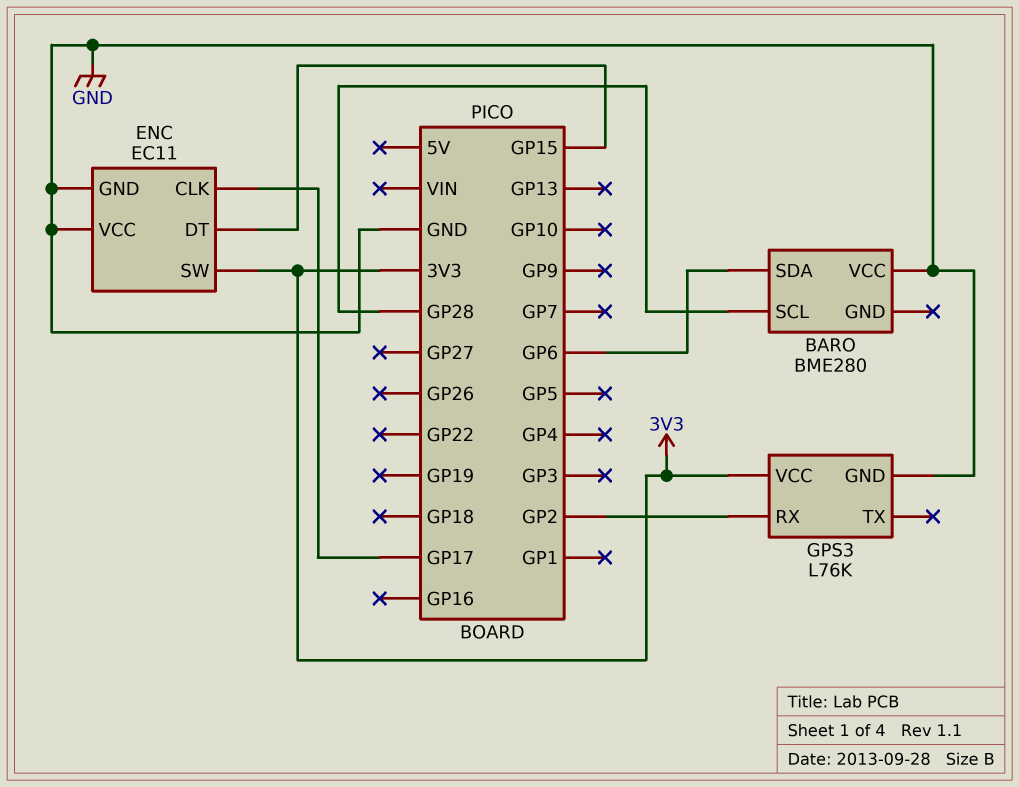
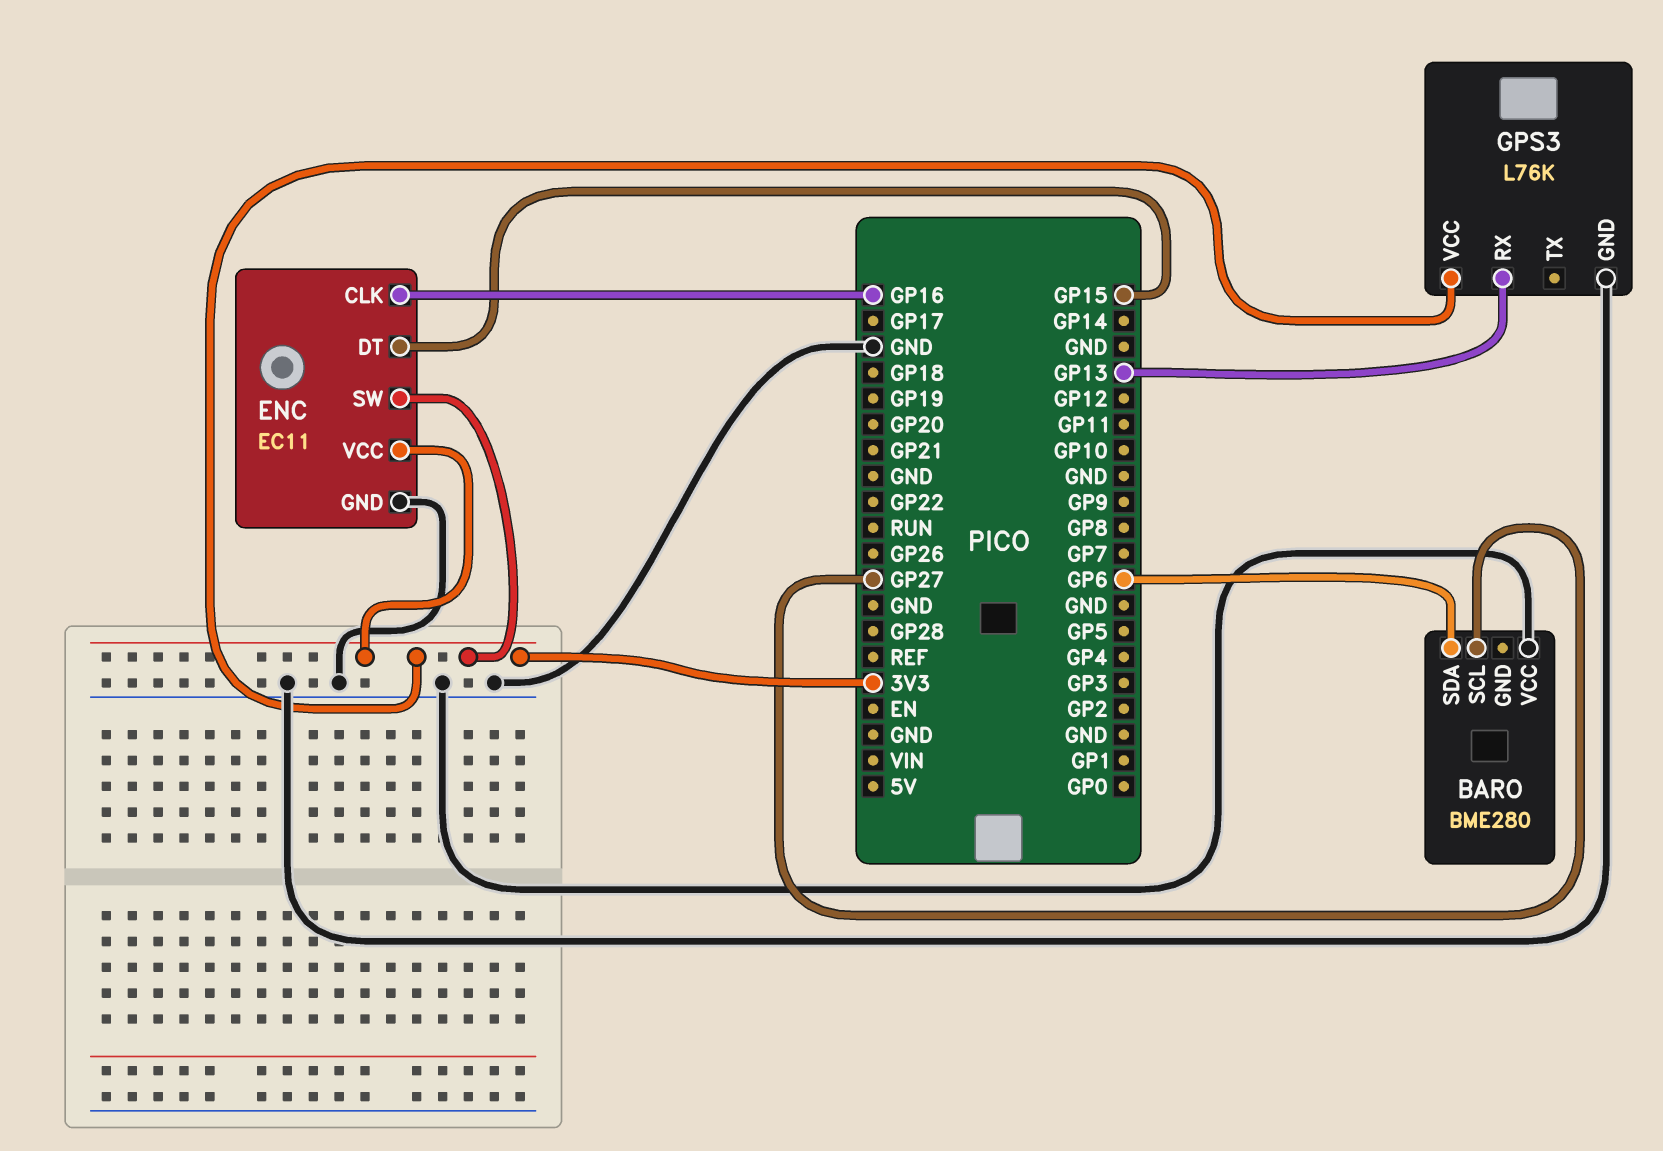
BARO pin SCL: GP28 -> GP27
ENC pin CLK: GP17 -> GP16
ENC pin VCC: GND -> 3V3
GPS3 pin RX: GP2 -> GP13

